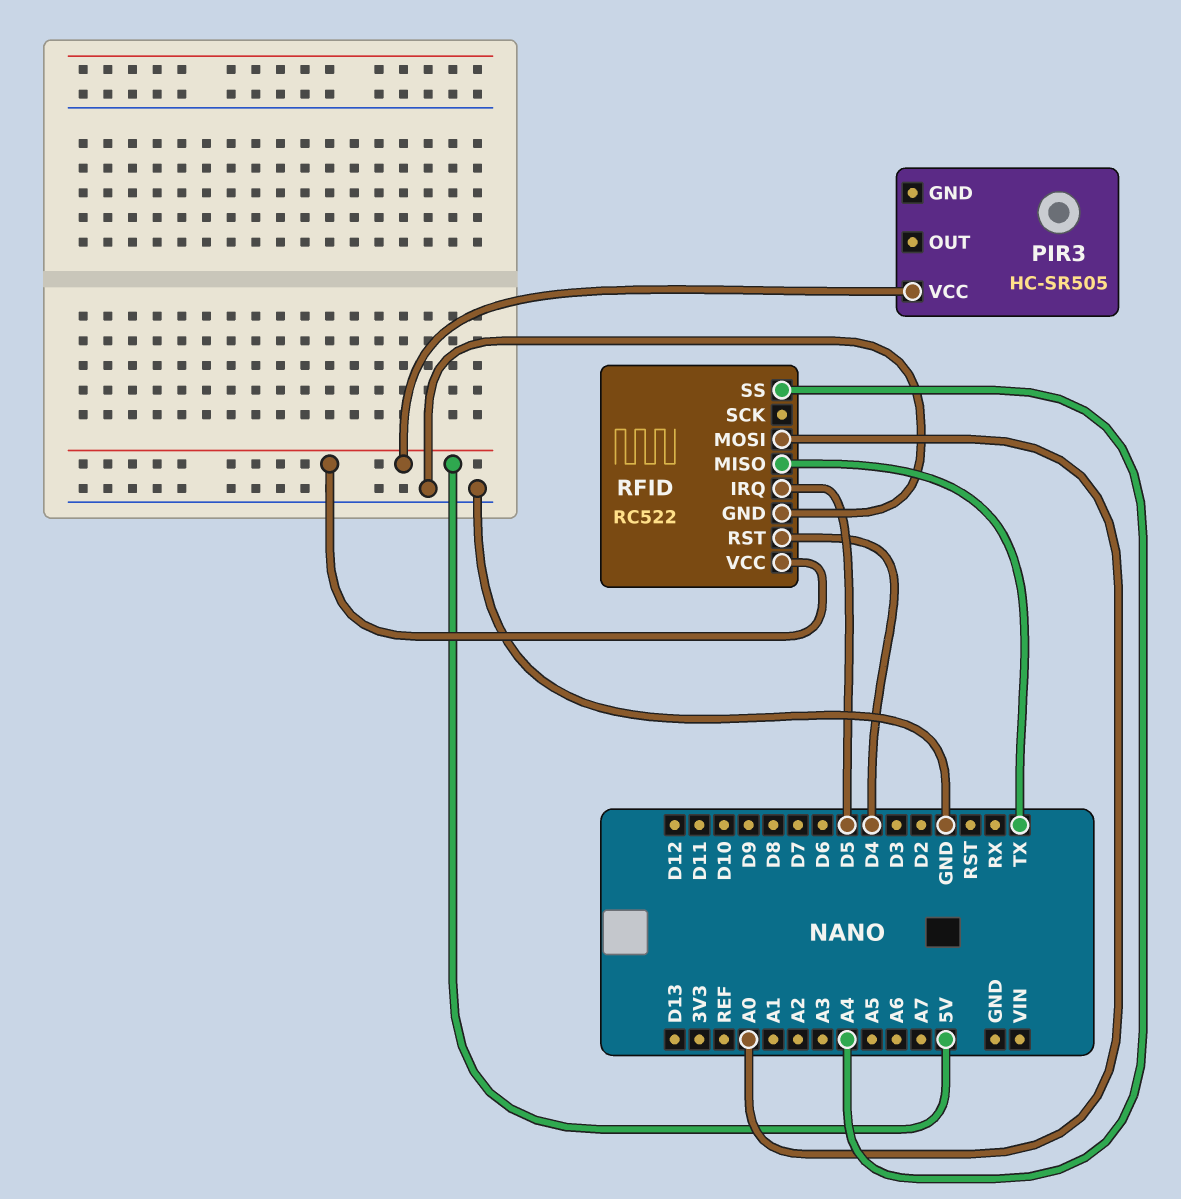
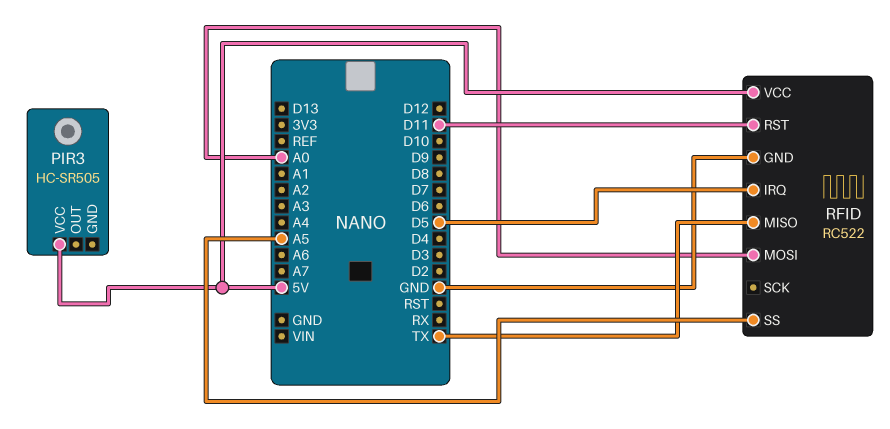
RFID pin RST: D4 -> D11
RFID pin SS: A4 -> A5

